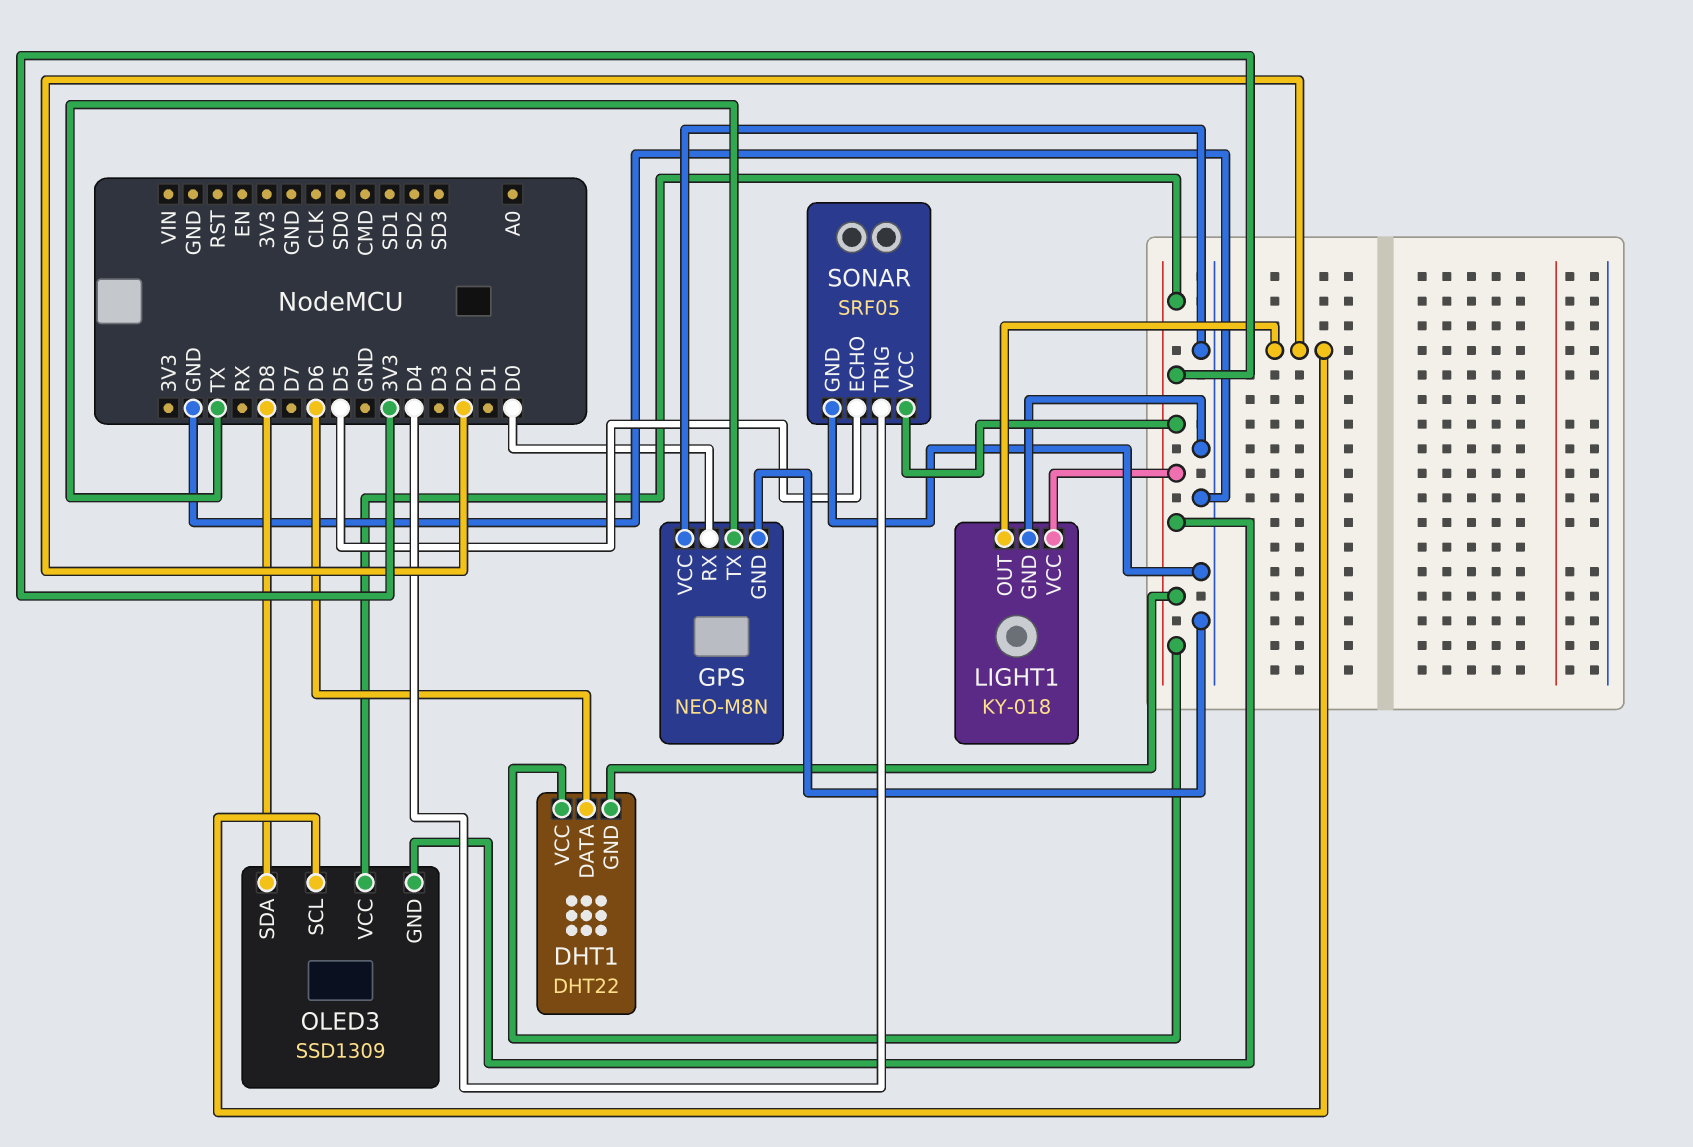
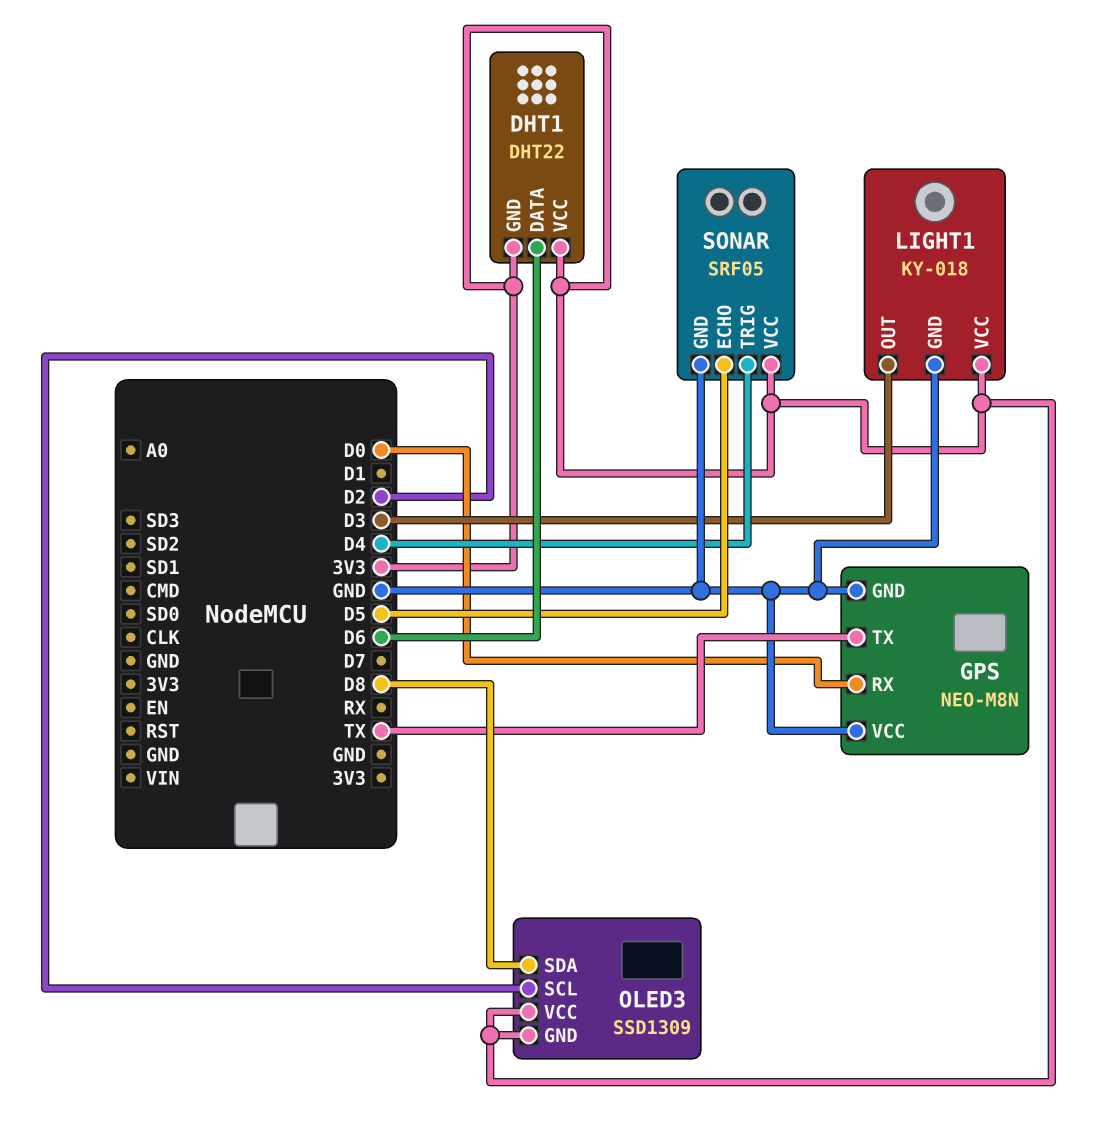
LIGHT1 pin OUT: D2 -> D3

